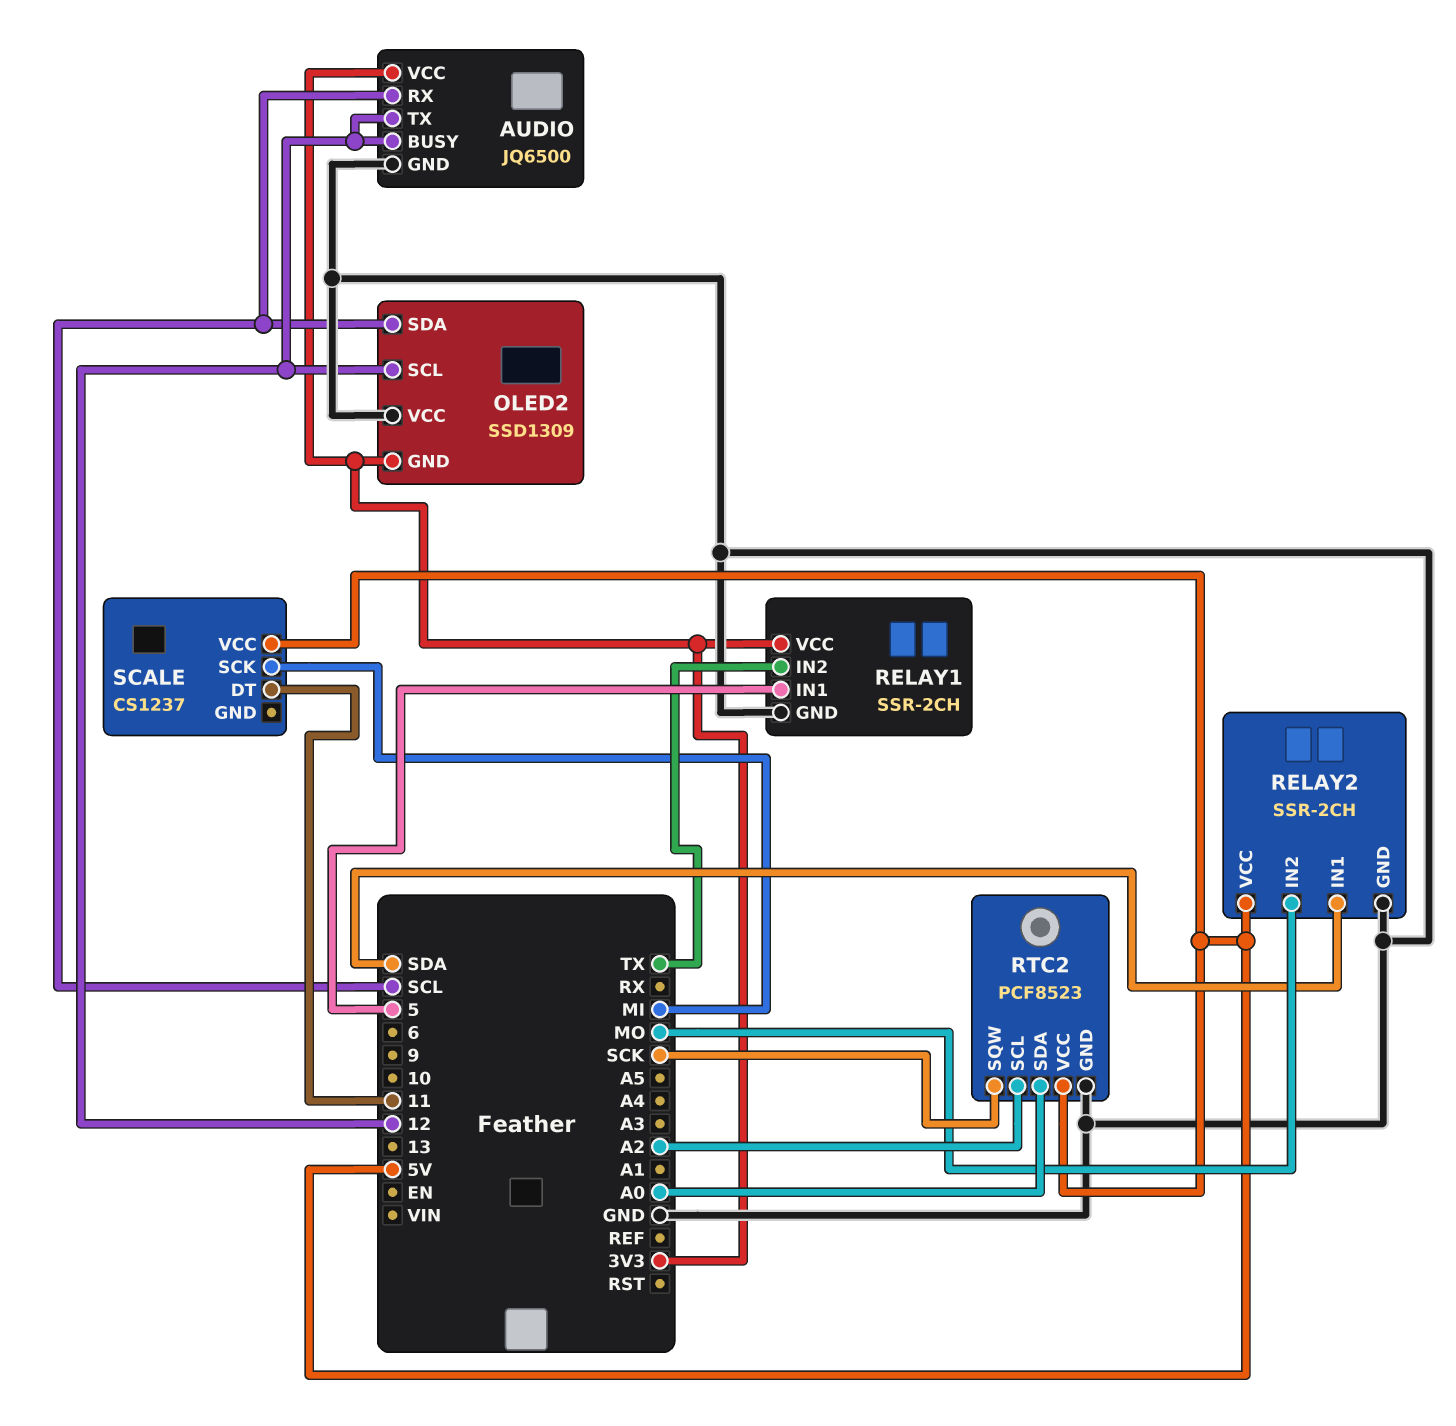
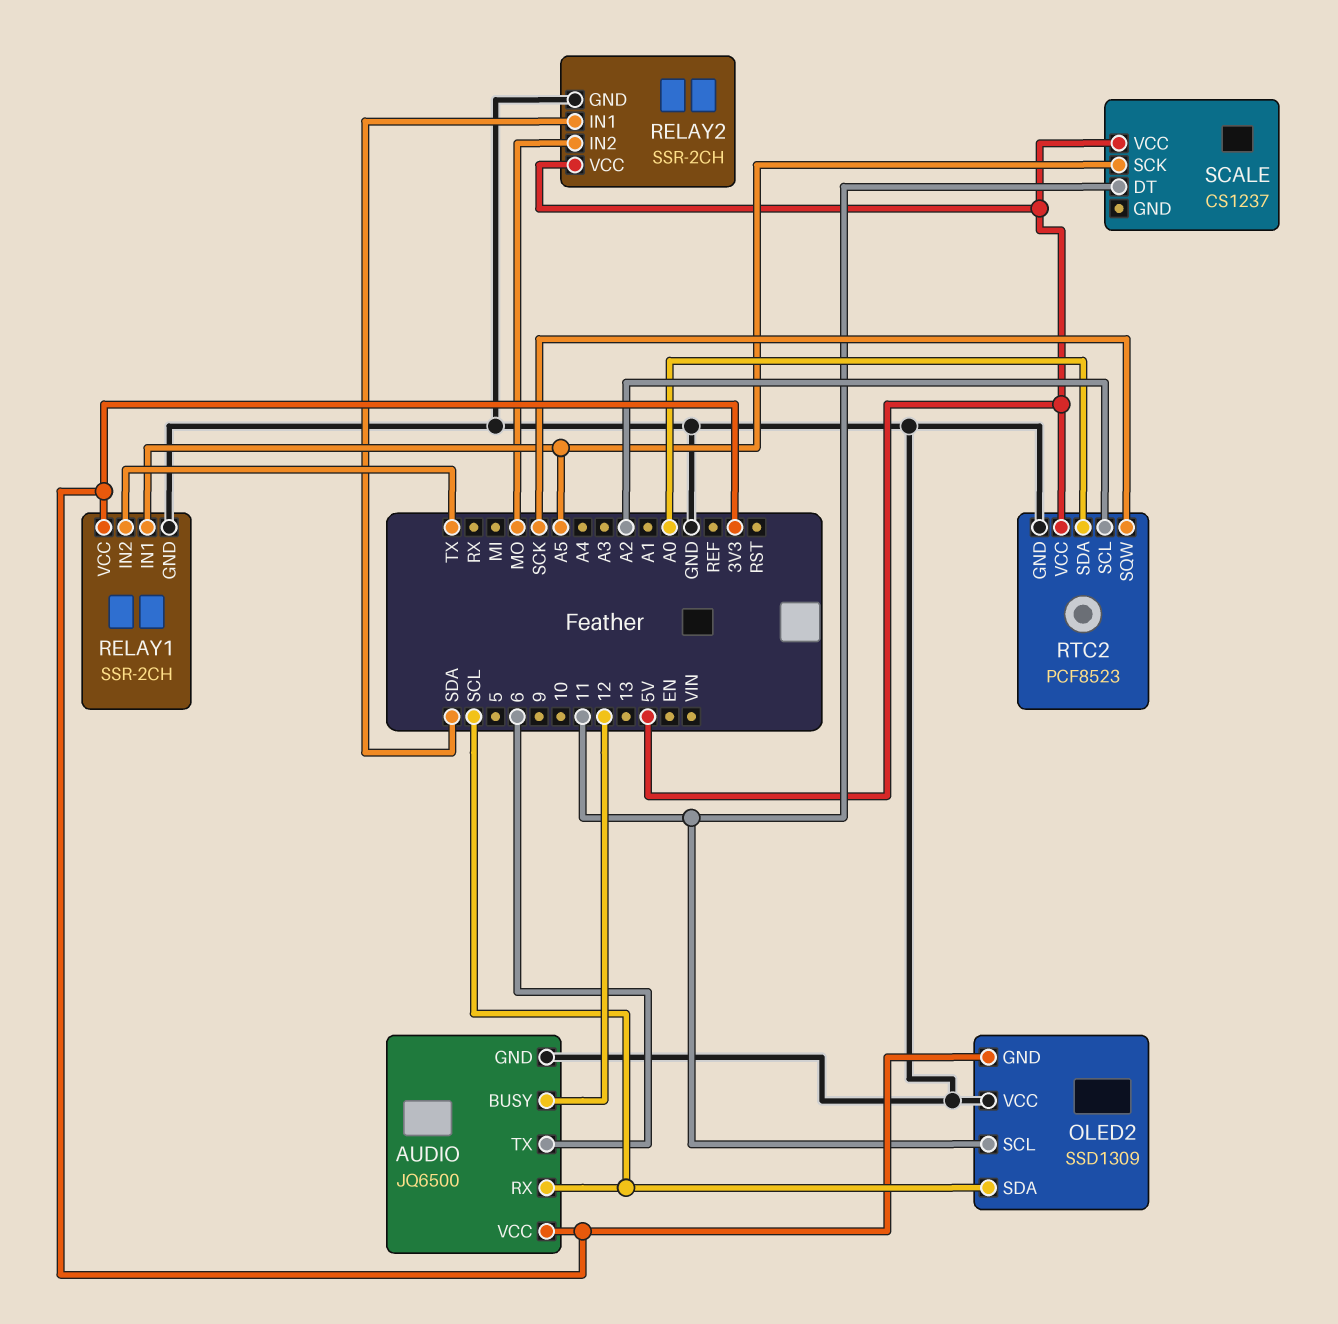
AUDIO pin TX: 12 -> 6
OLED2 pin SCL: 12 -> 11
RELAY1 pin IN1: 5 -> A5
SCALE pin SCK: MI -> A5

